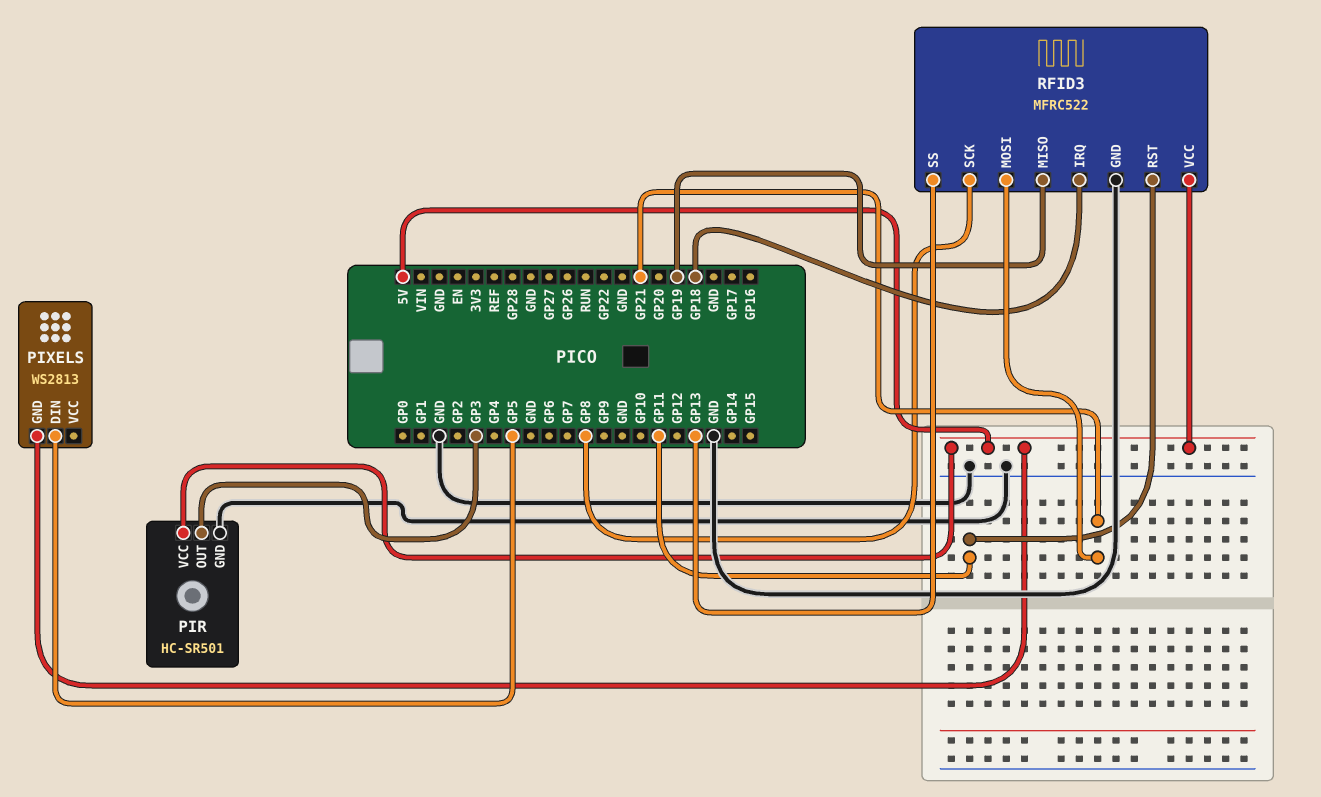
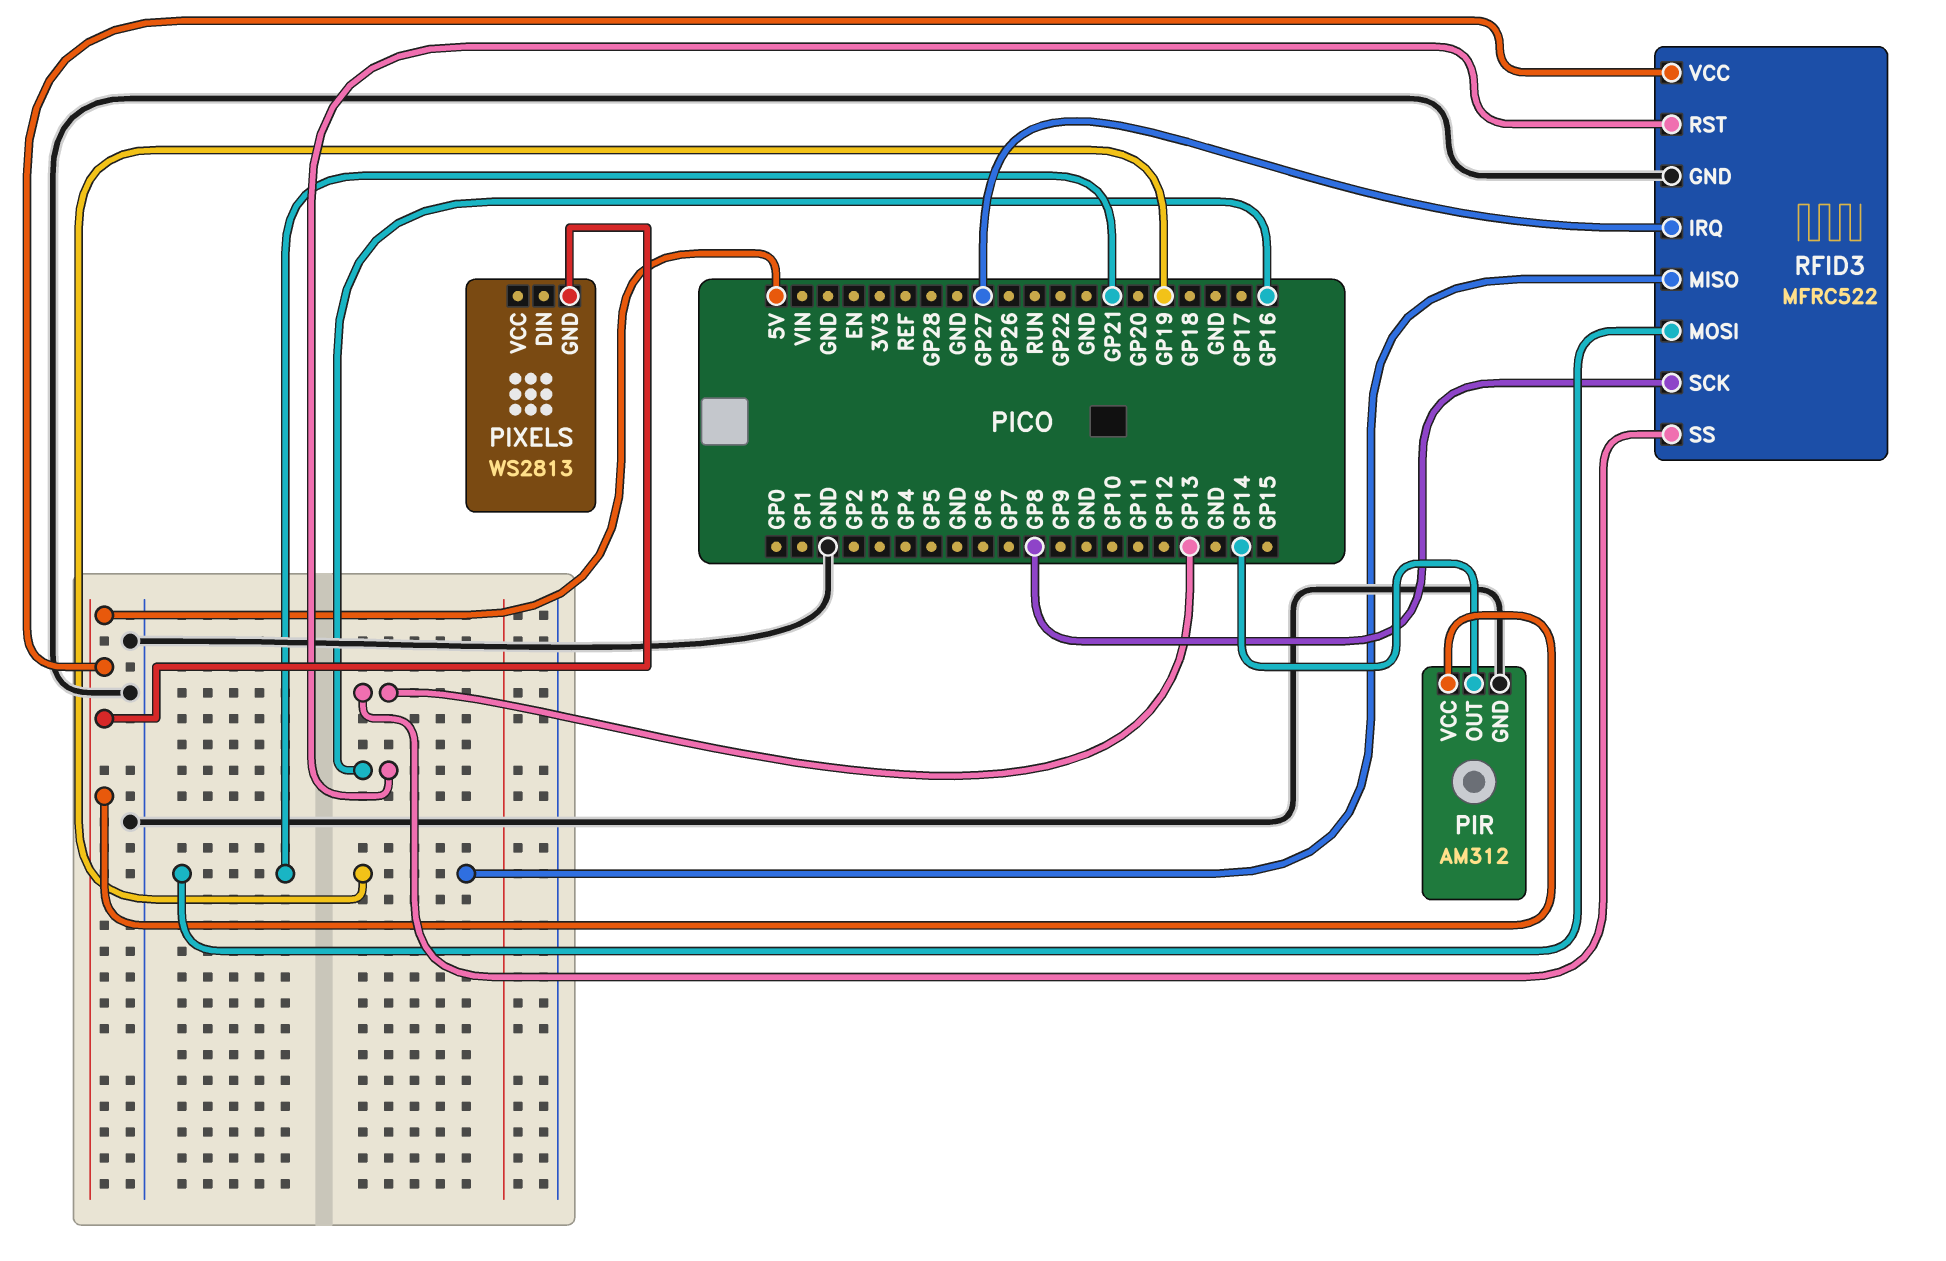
PIR: HC-SR501 -> AM312
PIR pin OUT: GP3 -> GP14
PIXELS pin DIN: GP5 -> none
RFID3 pin IRQ: GP18 -> GP27
RFID3 pin RST: GP11 -> GP16

